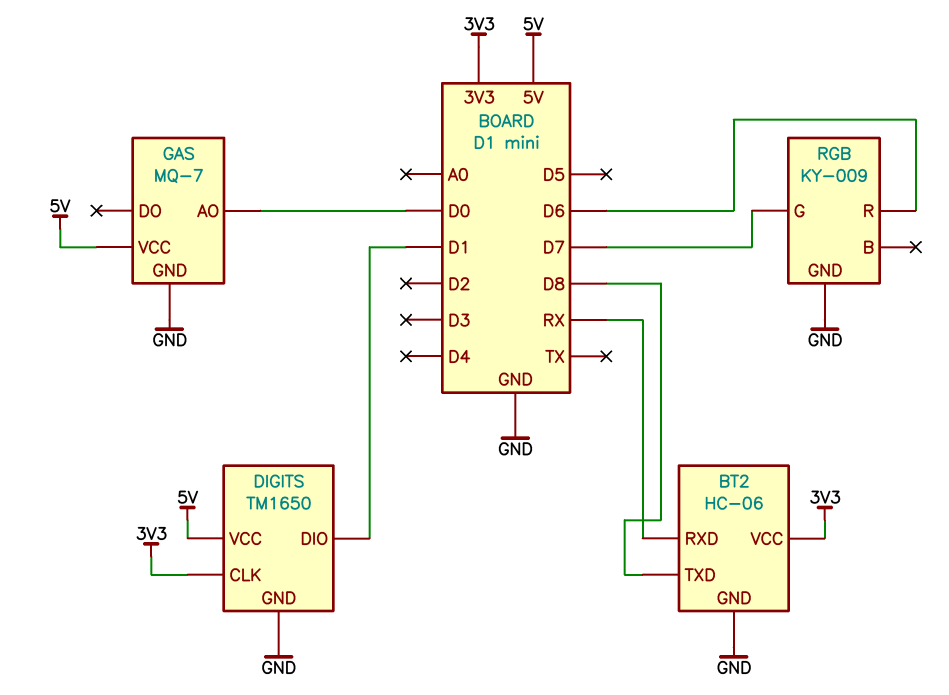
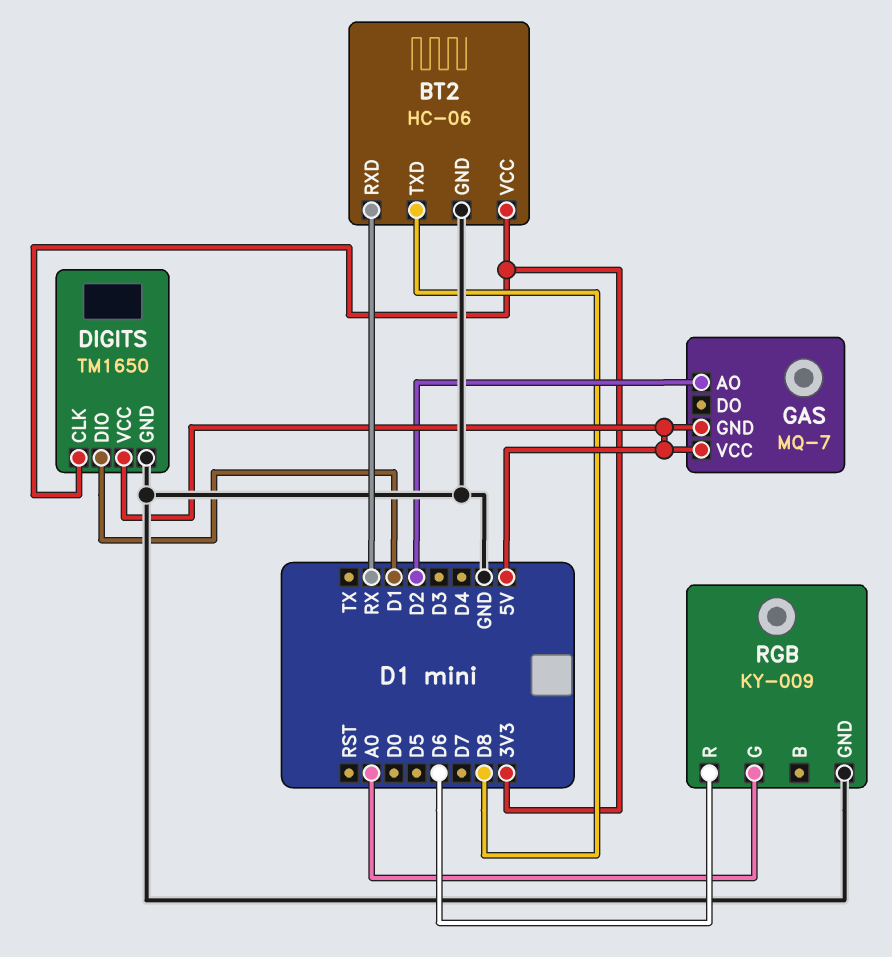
GAS pin AO: D0 -> D2
GAS pin GND: GND -> 5V
RGB pin G: D7 -> A0

